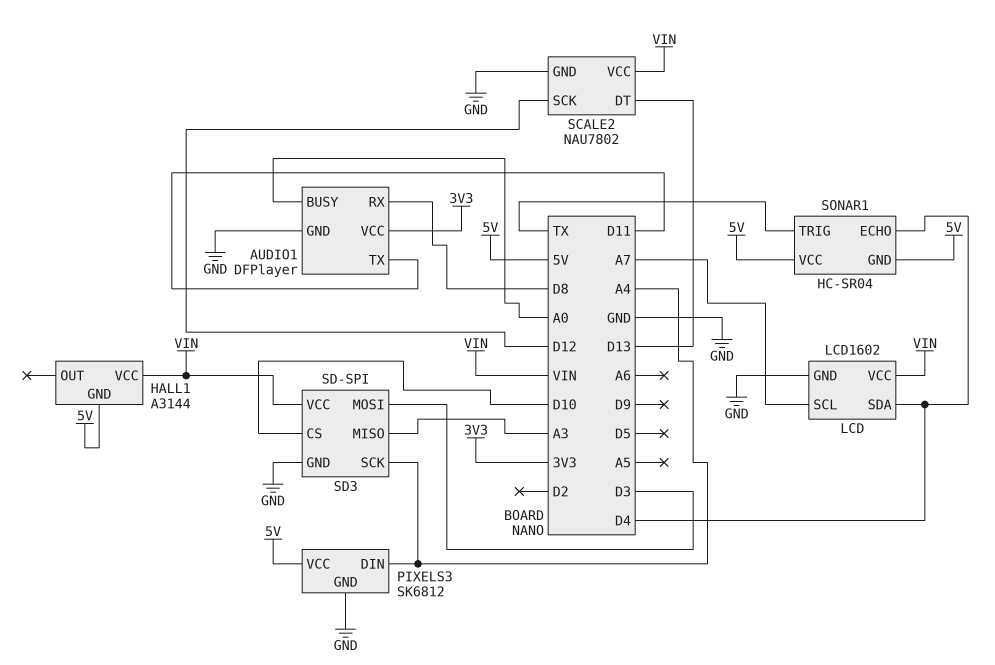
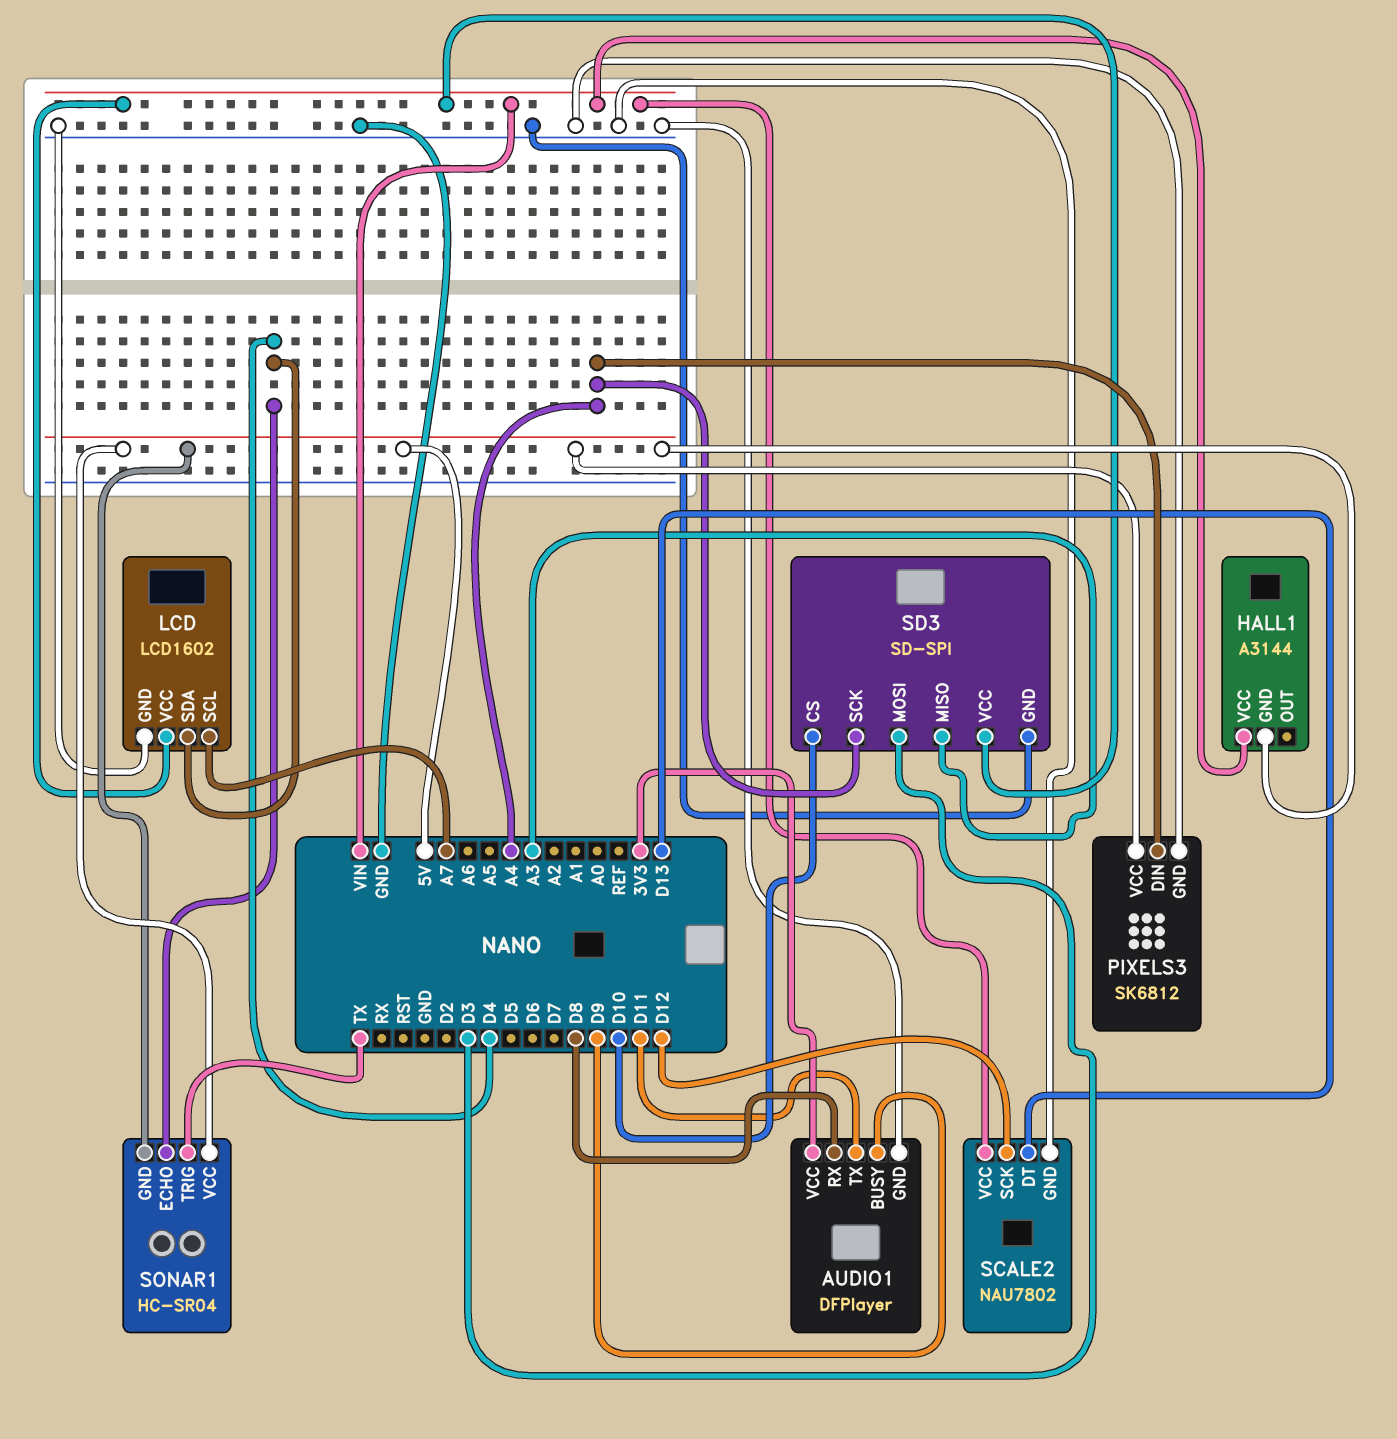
AUDIO1 pin BUSY: A0 -> D9

